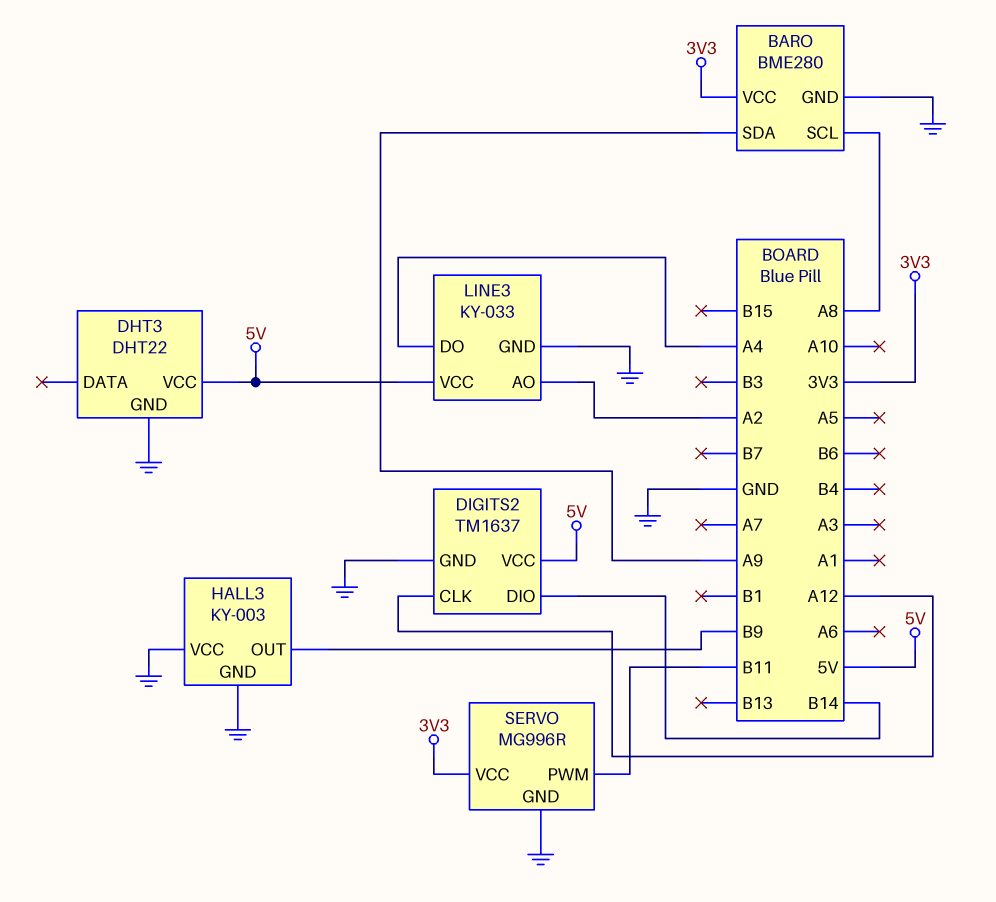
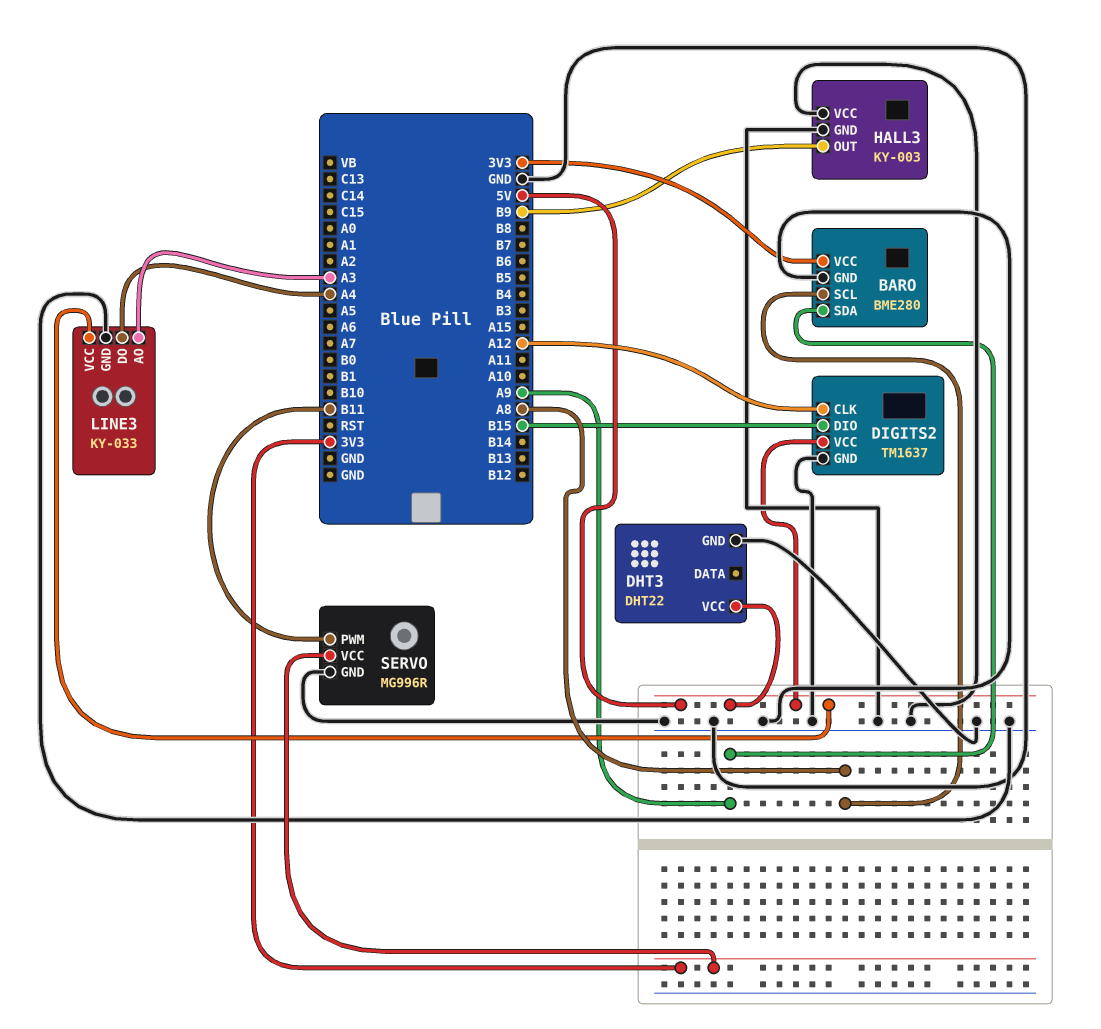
DIGITS2 pin DIO: B14 -> B15
LINE3 pin AO: A2 -> A3

